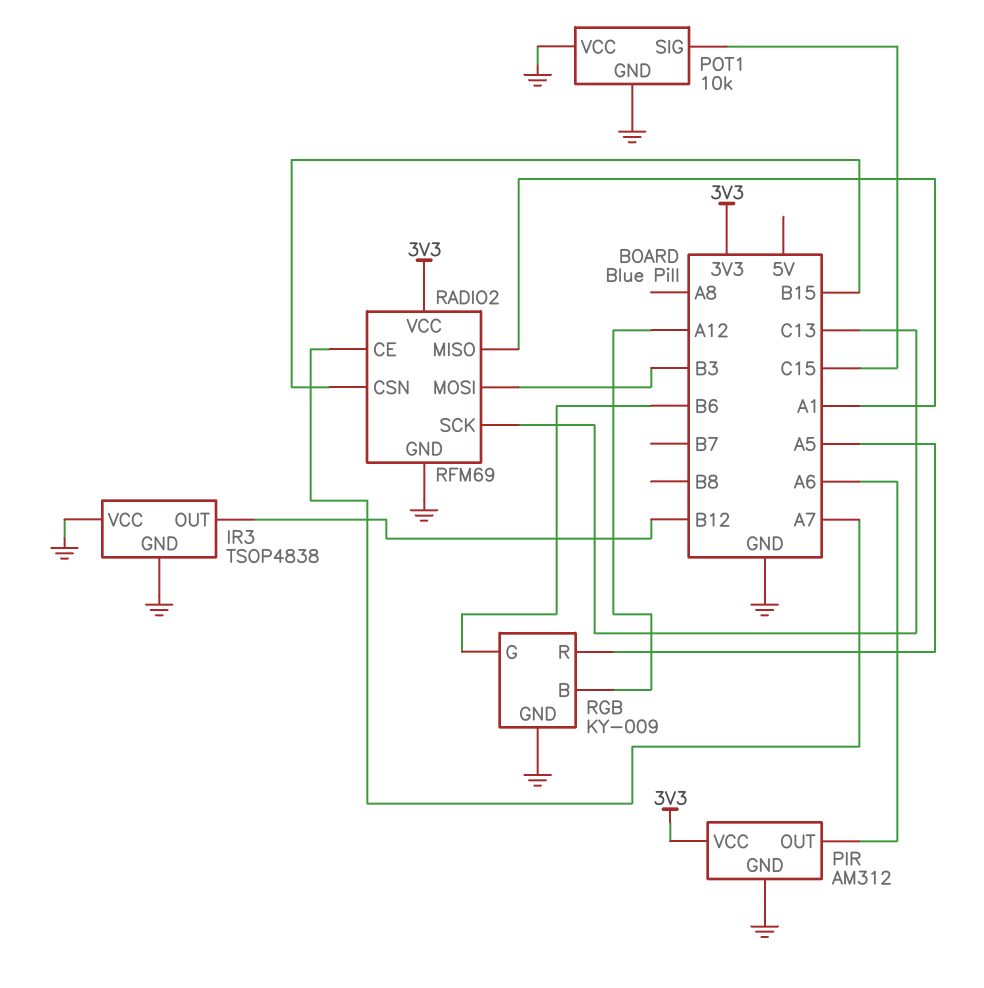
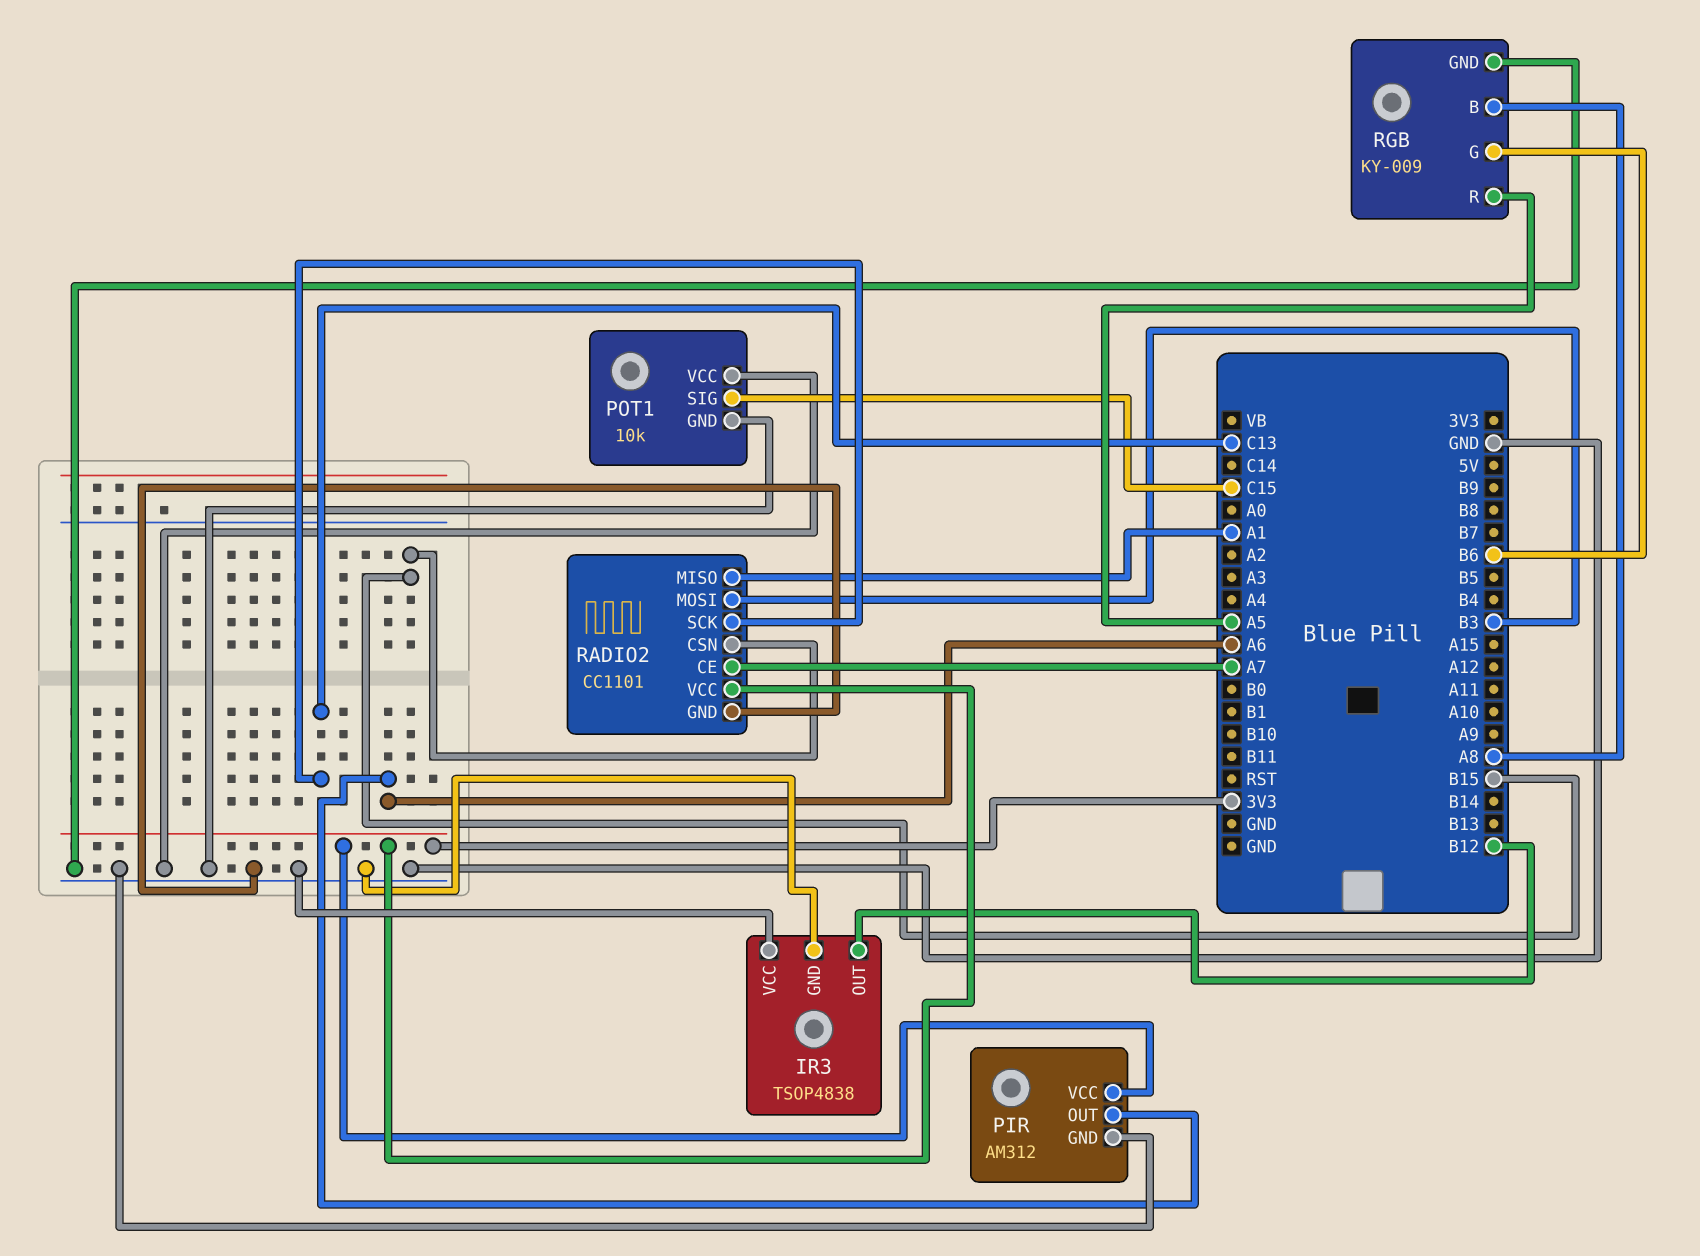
RADIO2: RFM69 -> CC1101
RGB pin B: A12 -> A8

